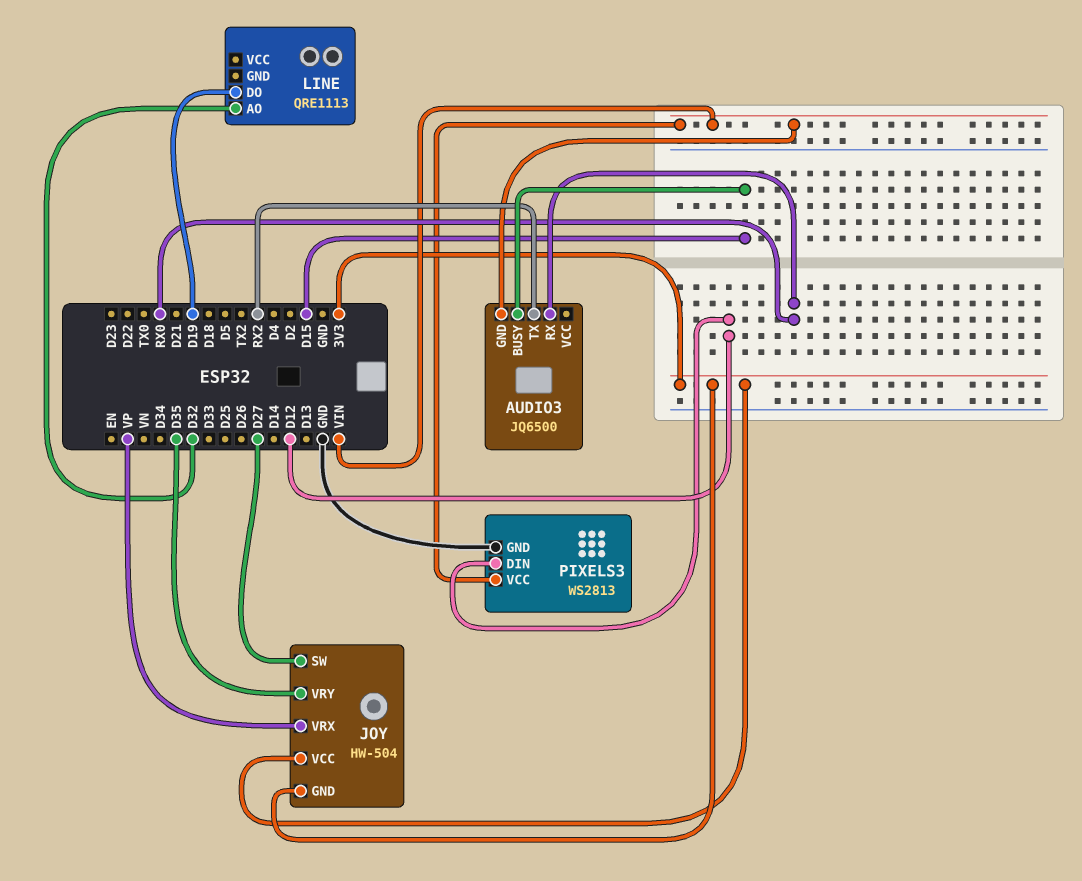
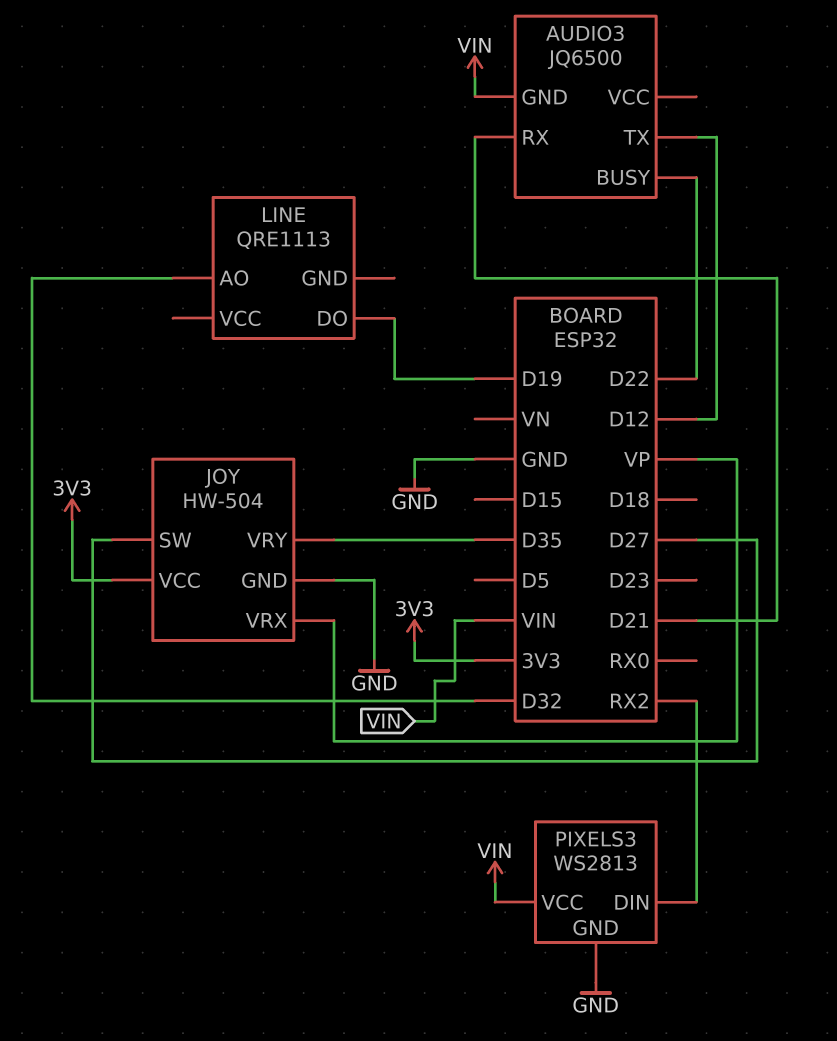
AUDIO3 pin BUSY: D15 -> D22
AUDIO3 pin RX: RX0 -> D21
AUDIO3 pin TX: RX2 -> D12
JOY pin GND: 3V3 -> GND
PIXELS3 pin DIN: D12 -> RX2

